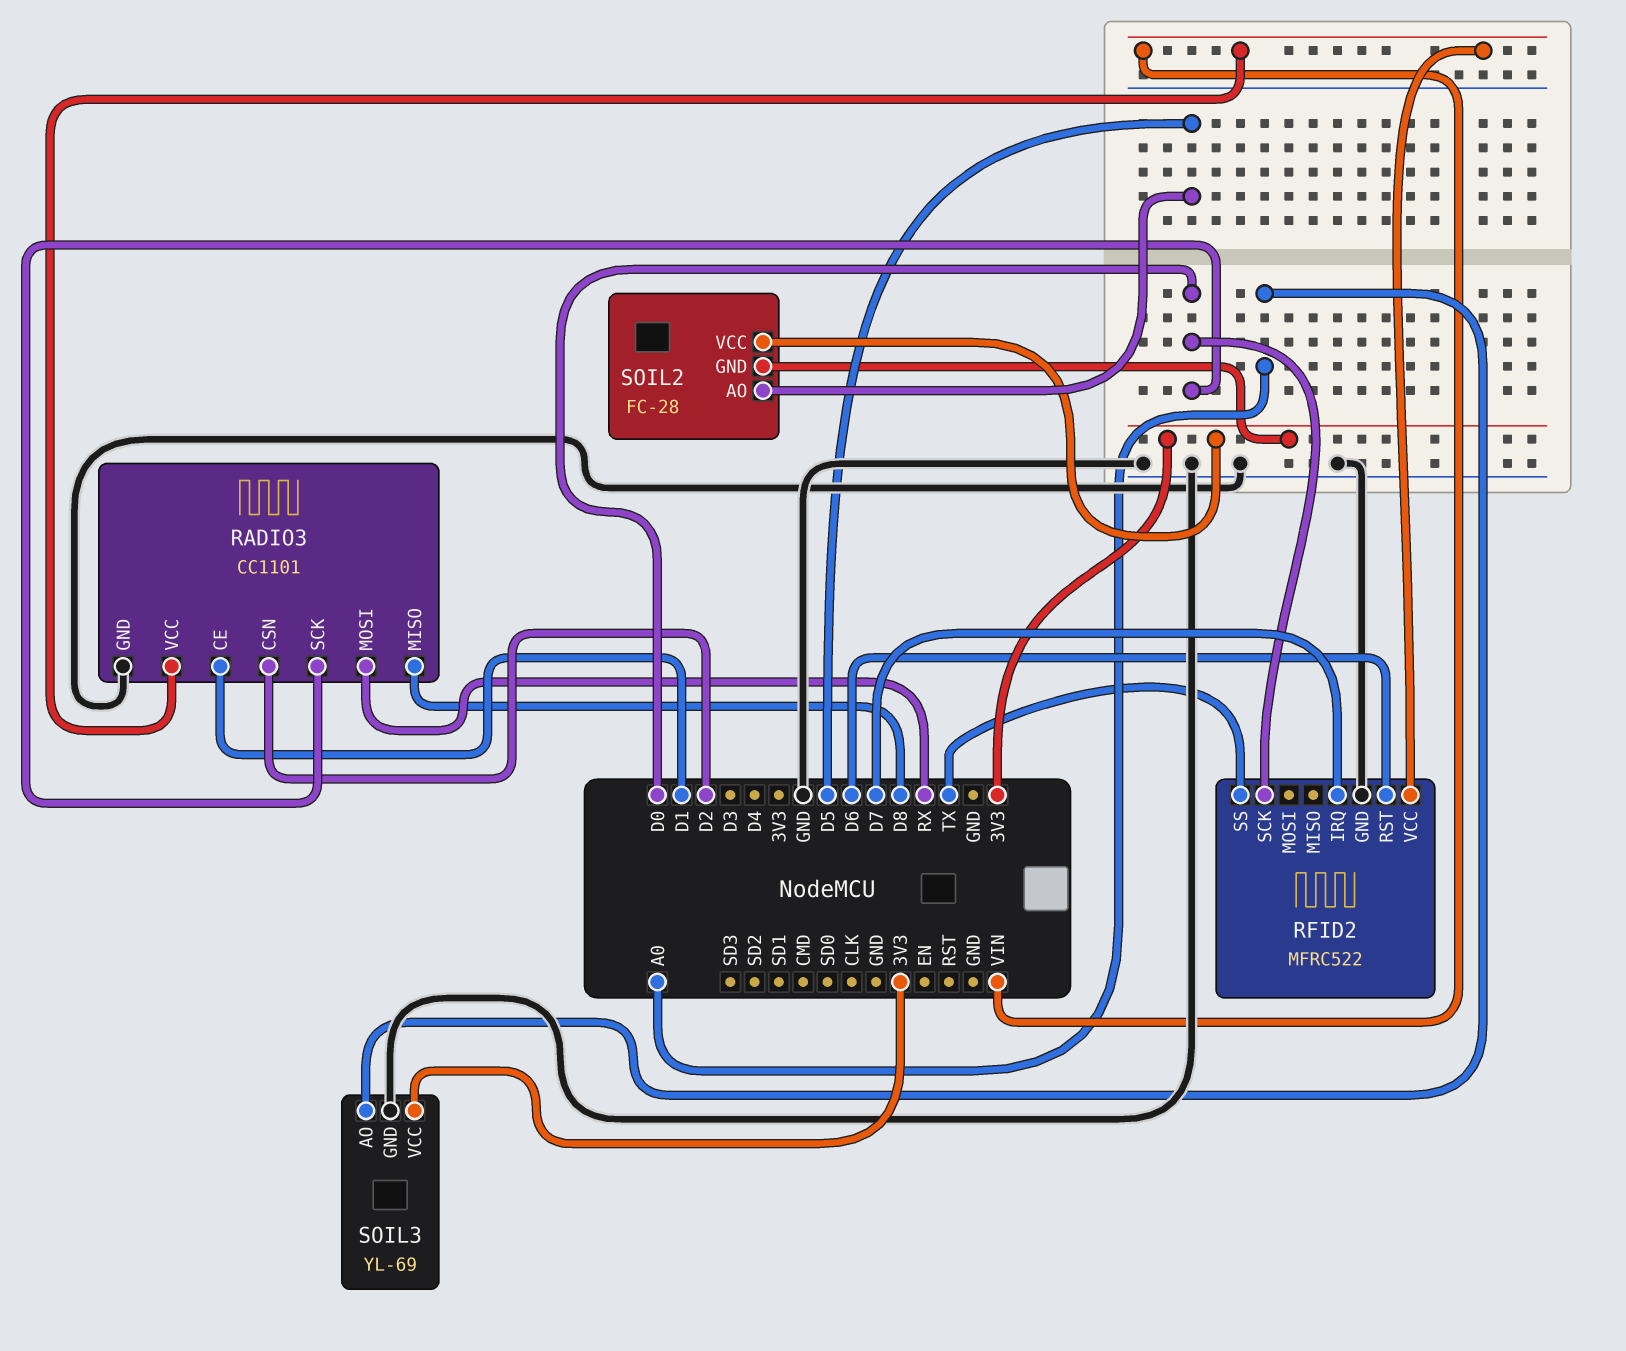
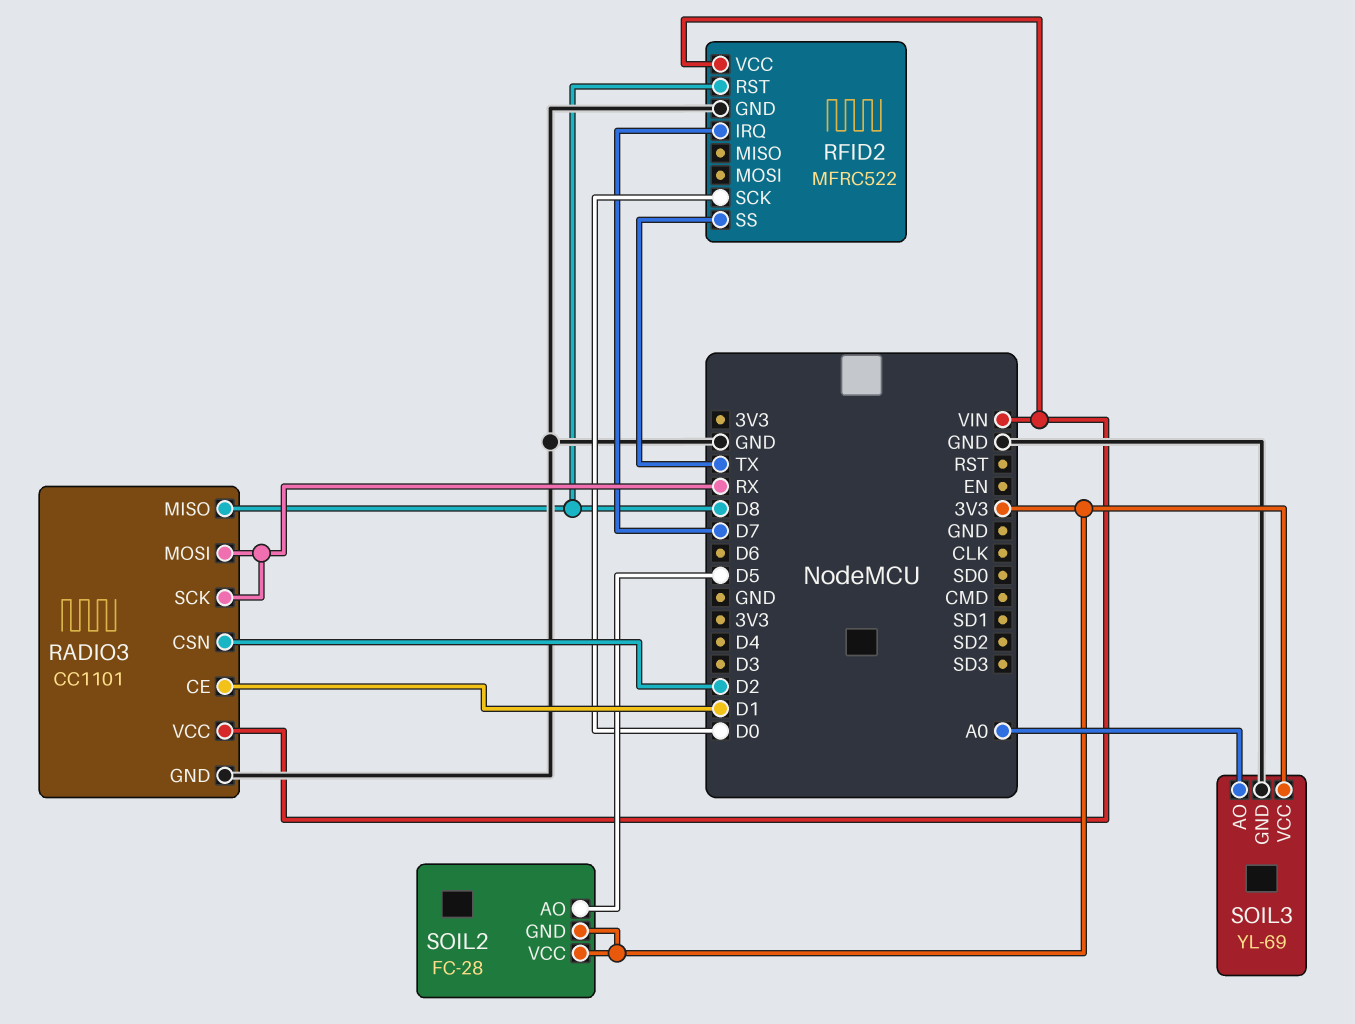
RADIO3 pin SCK: D0 -> RX
RFID2 pin RST: D6 -> D8

